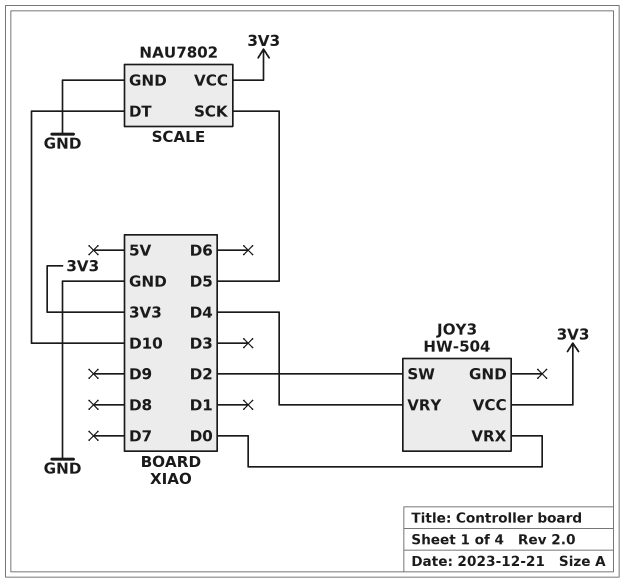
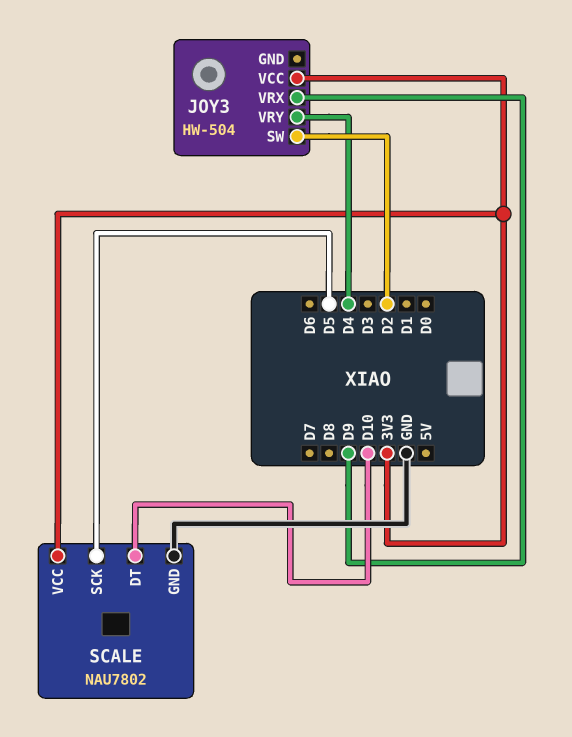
JOY3 pin VRX: D0 -> D9

